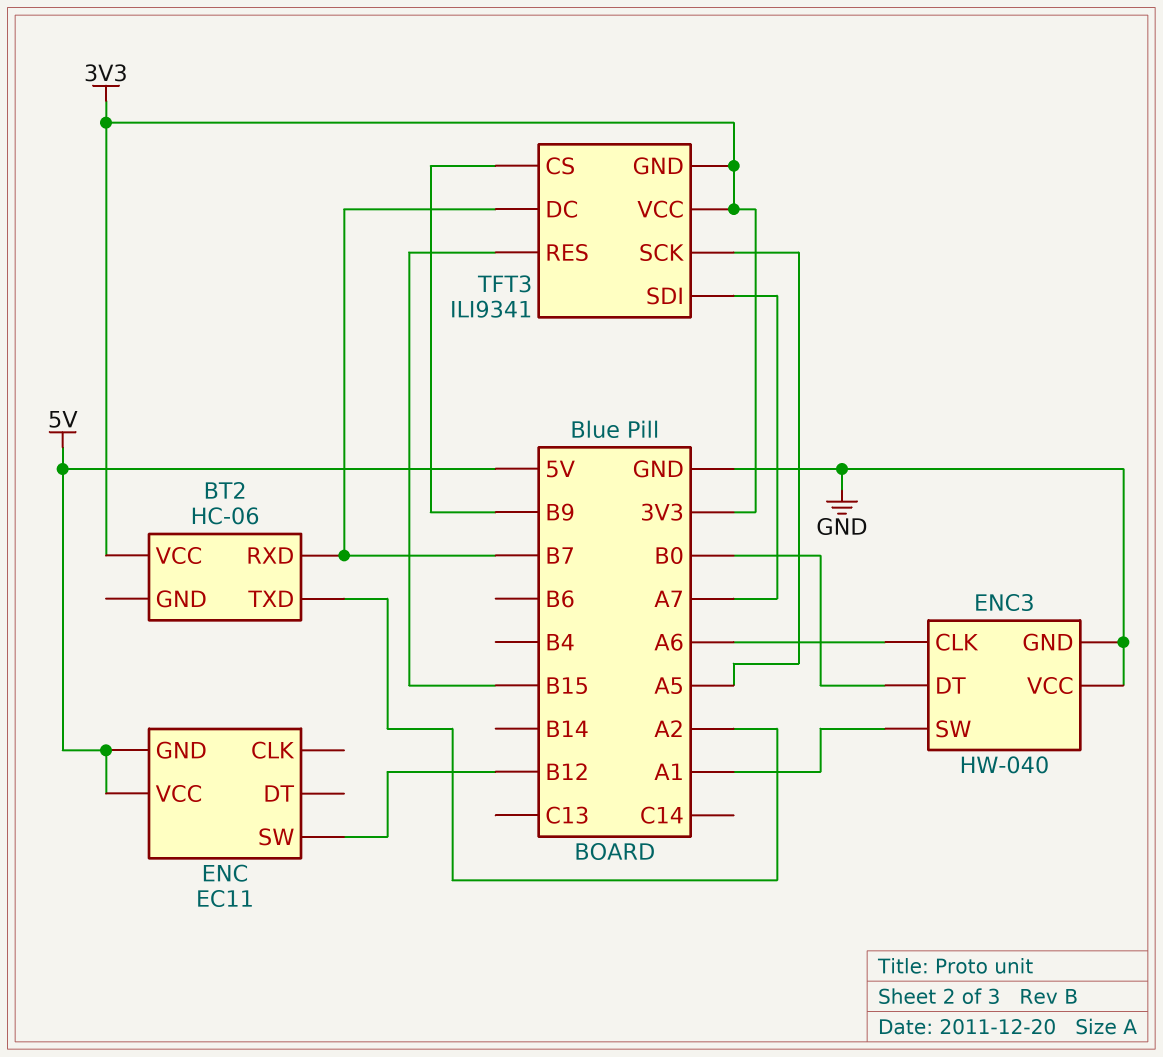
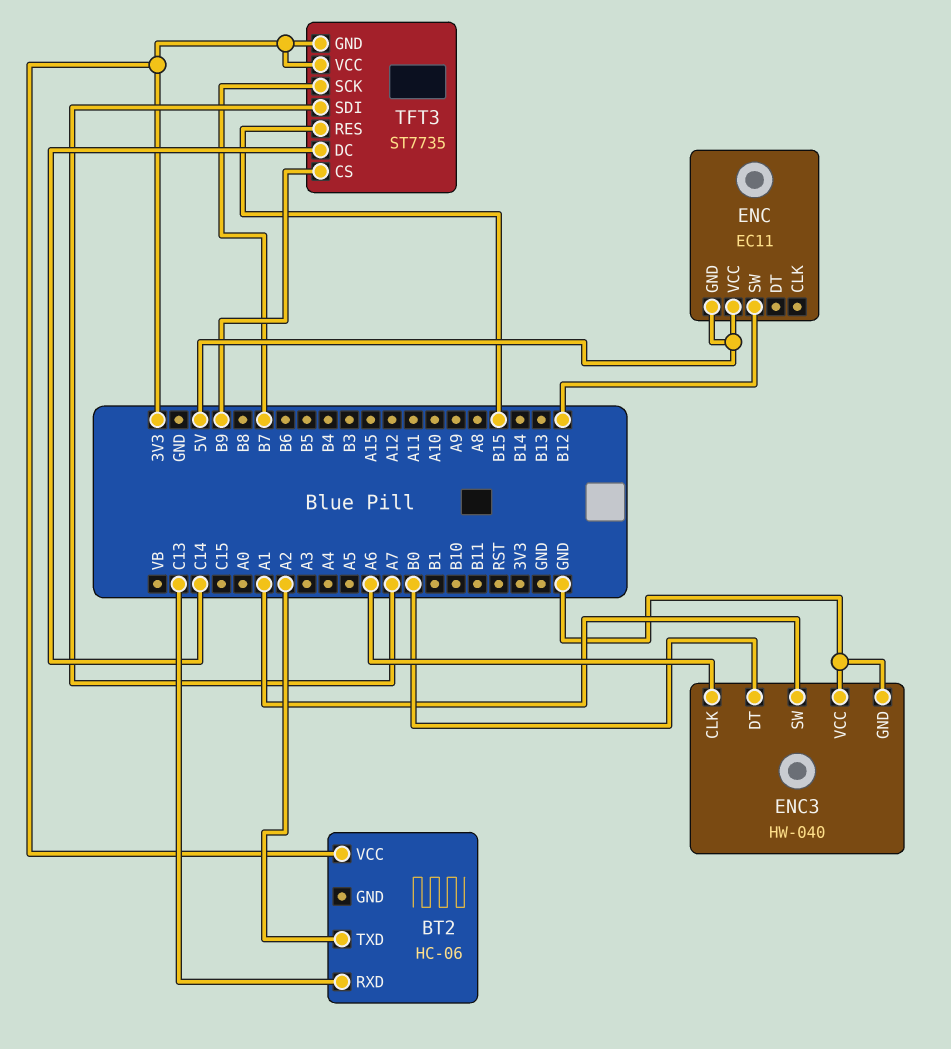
BT2 pin RXD: B7 -> C13
TFT3: ILI9341 -> ST7735
TFT3 pin DC: B7 -> C14
TFT3 pin SCK: A5 -> B7

